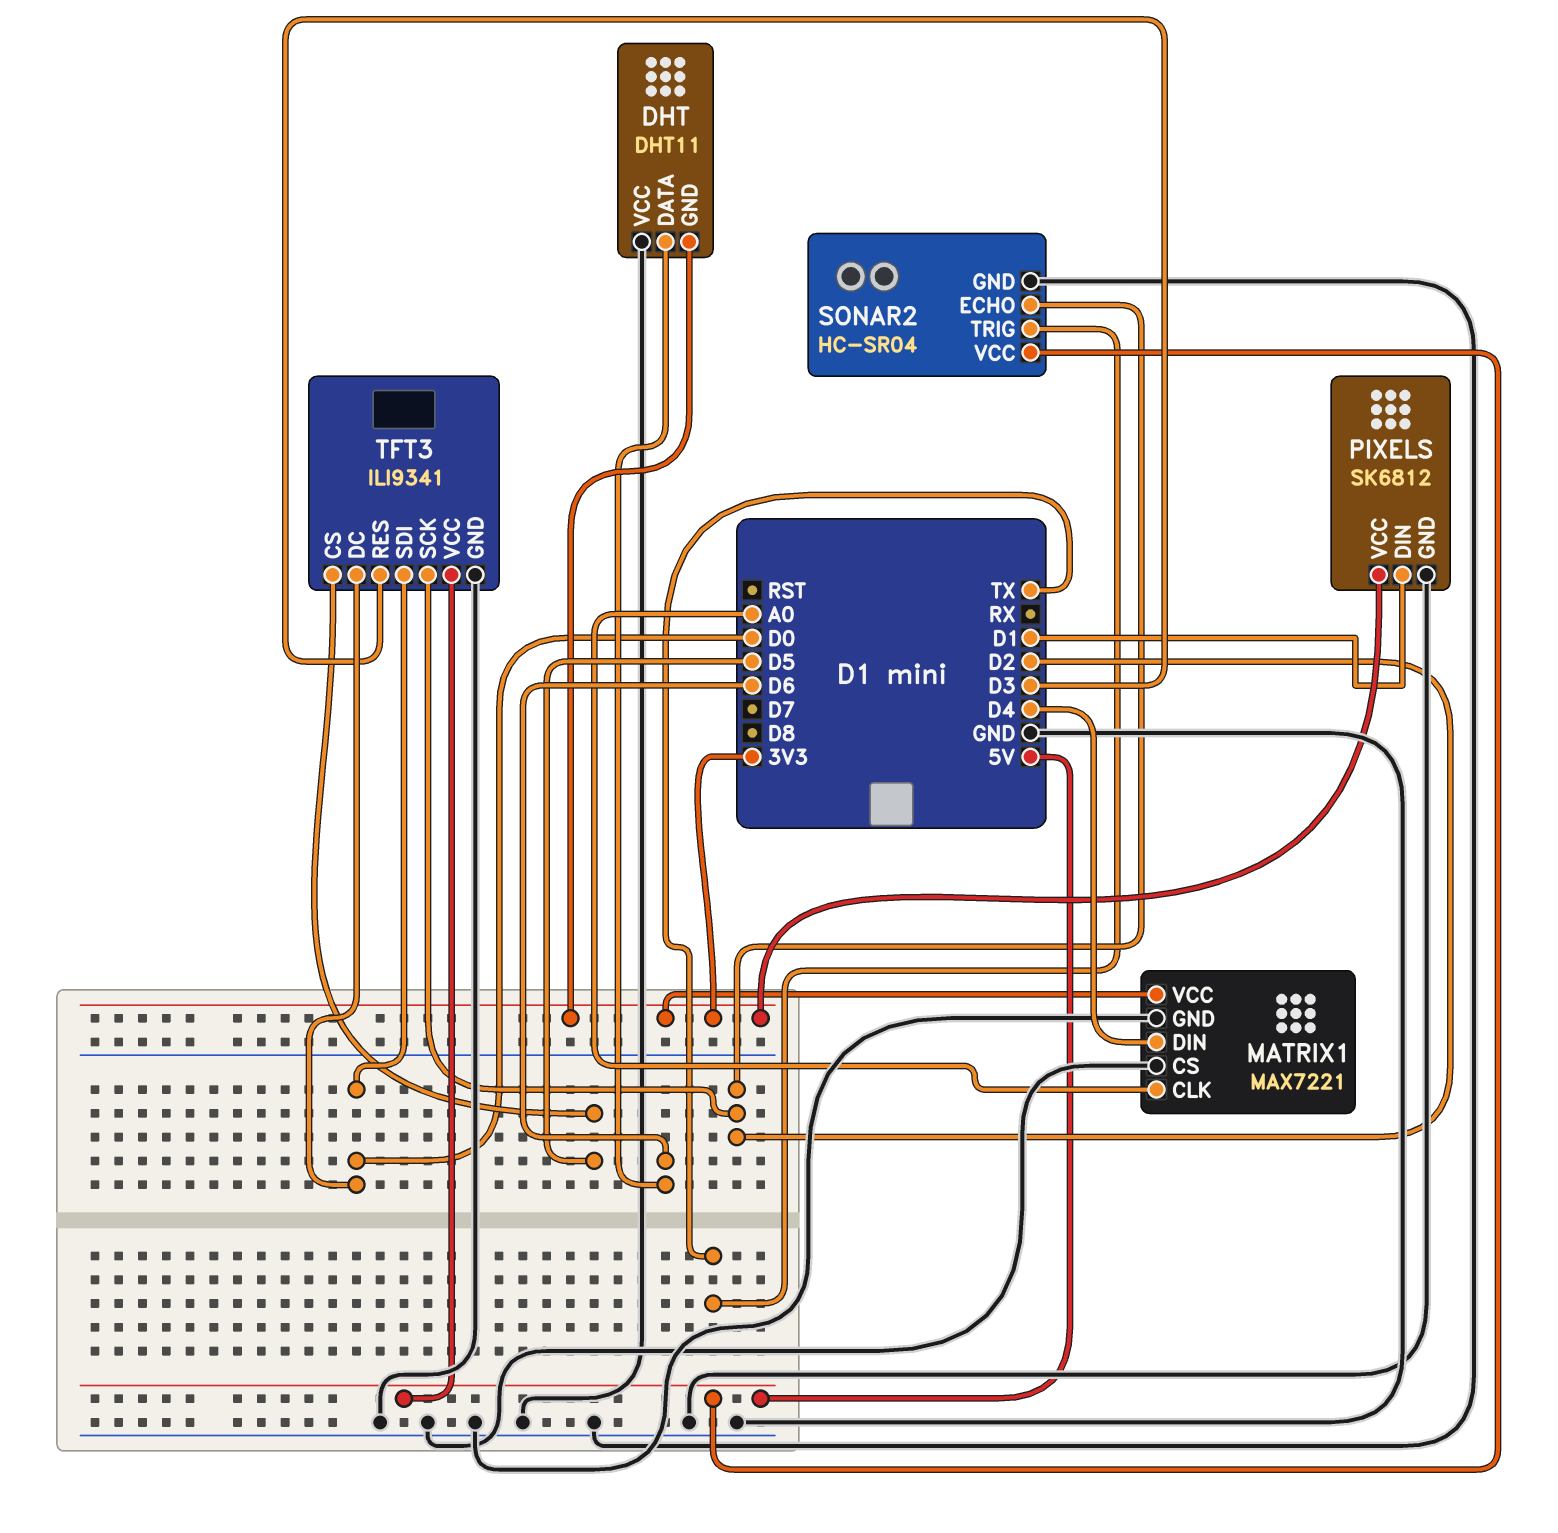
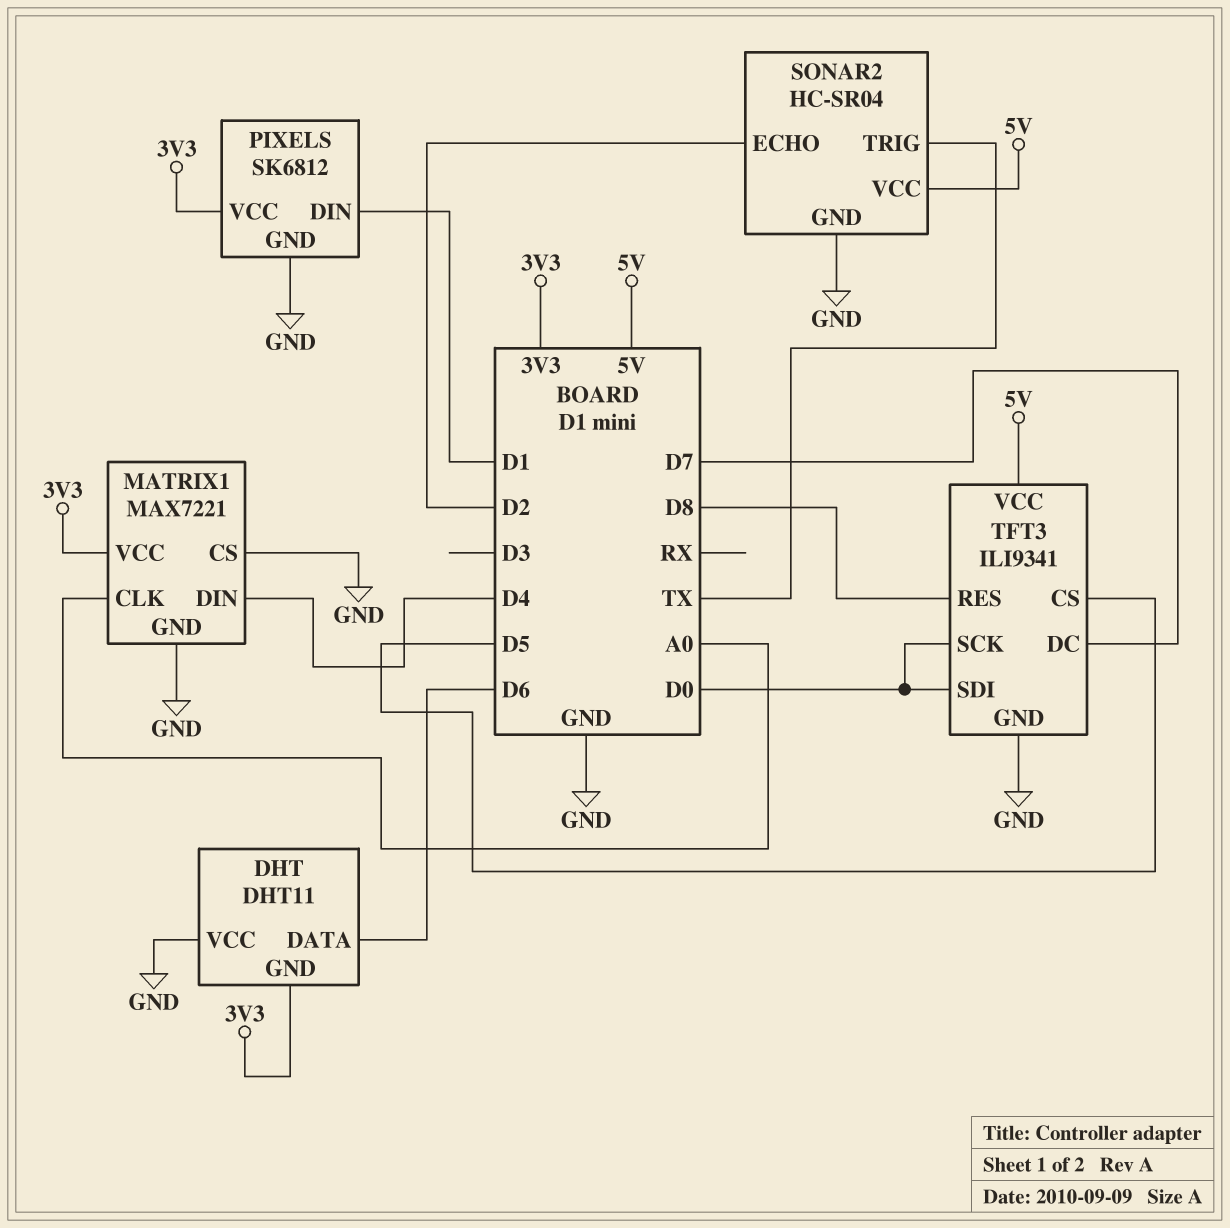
TFT3 pin DC: D0 -> D7
TFT3 pin RES: D3 -> D8
TFT3 pin SCK: D2 -> D0

